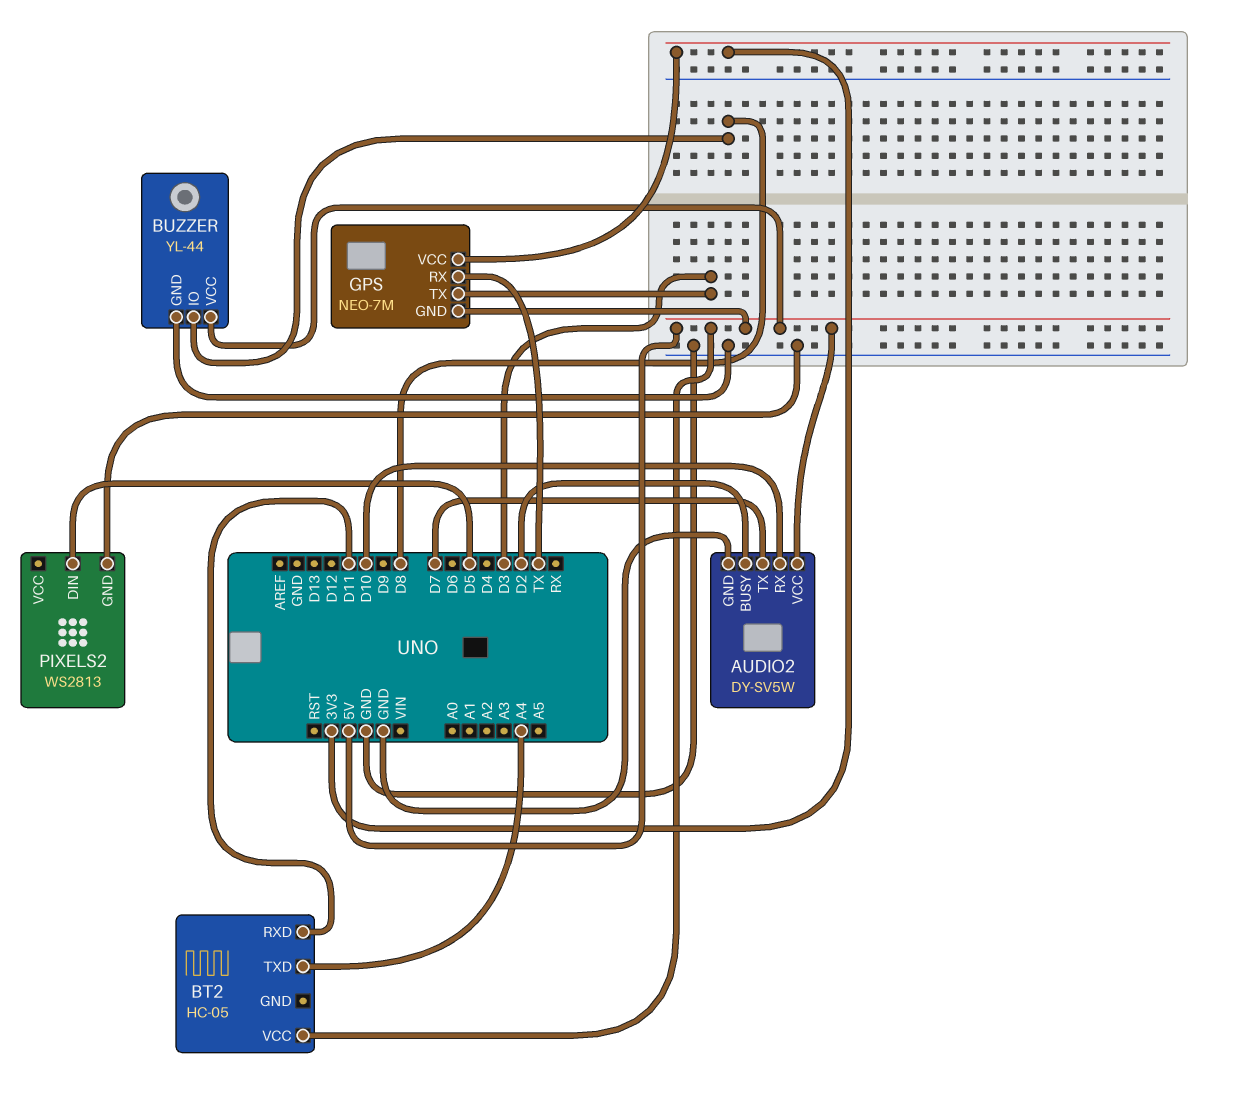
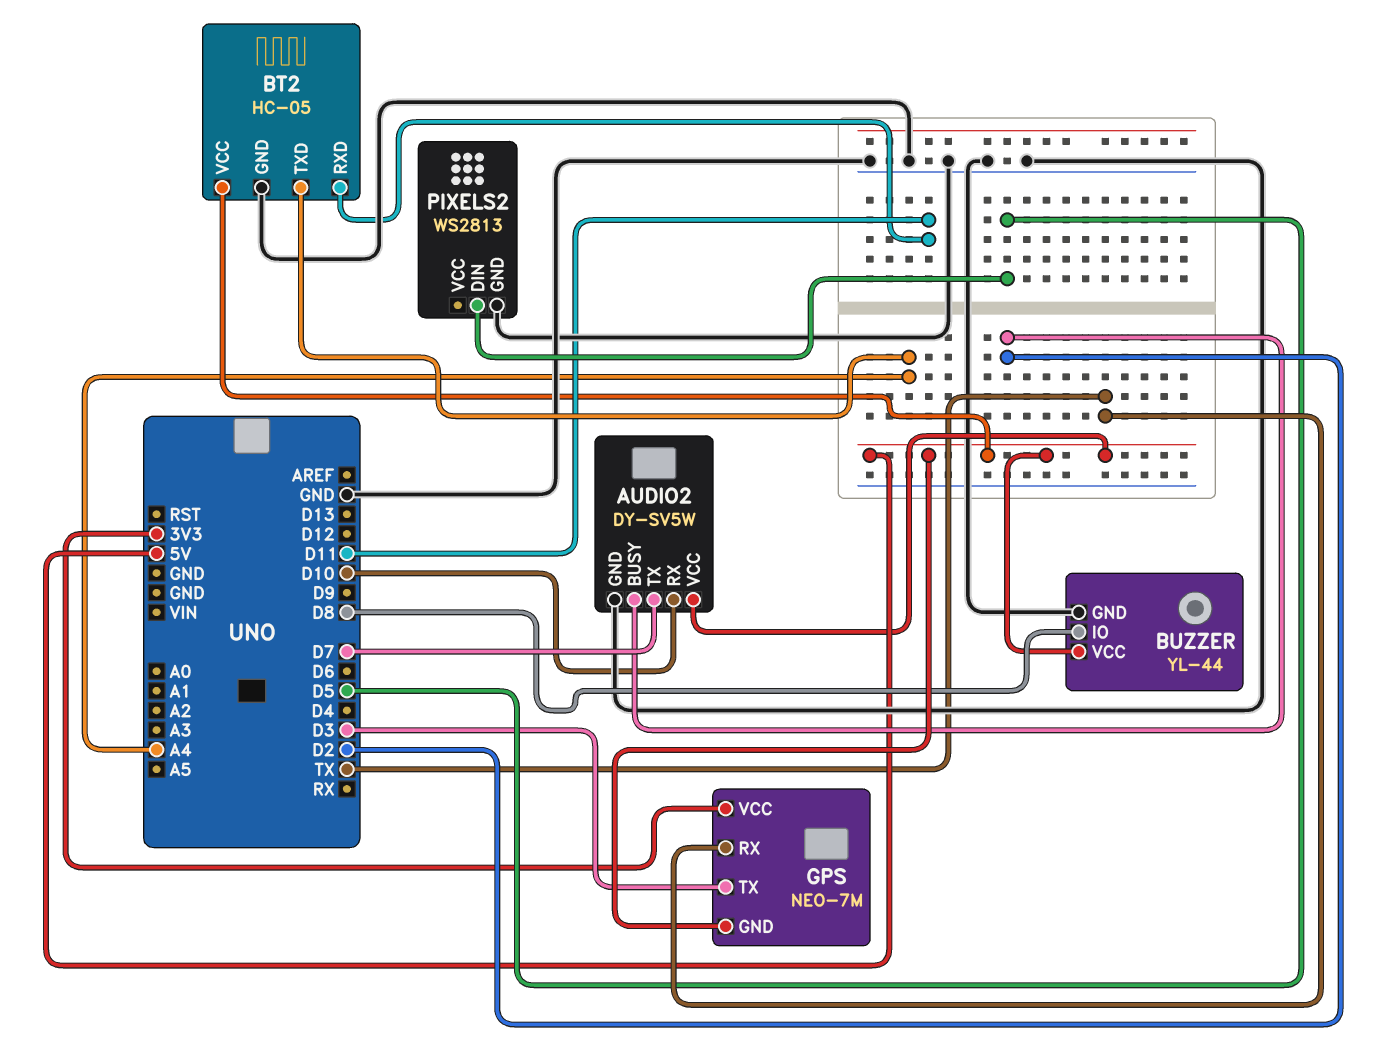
BT2 pin GND: none -> GND

